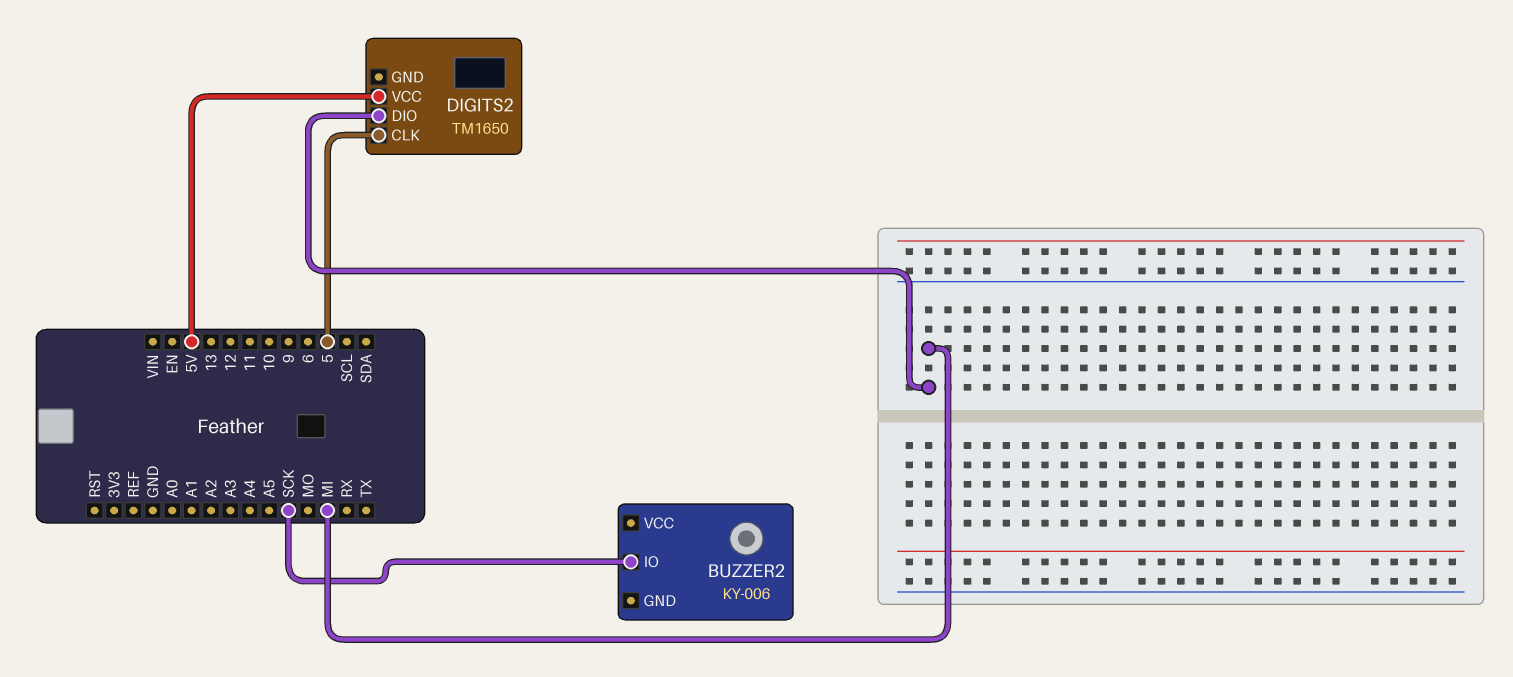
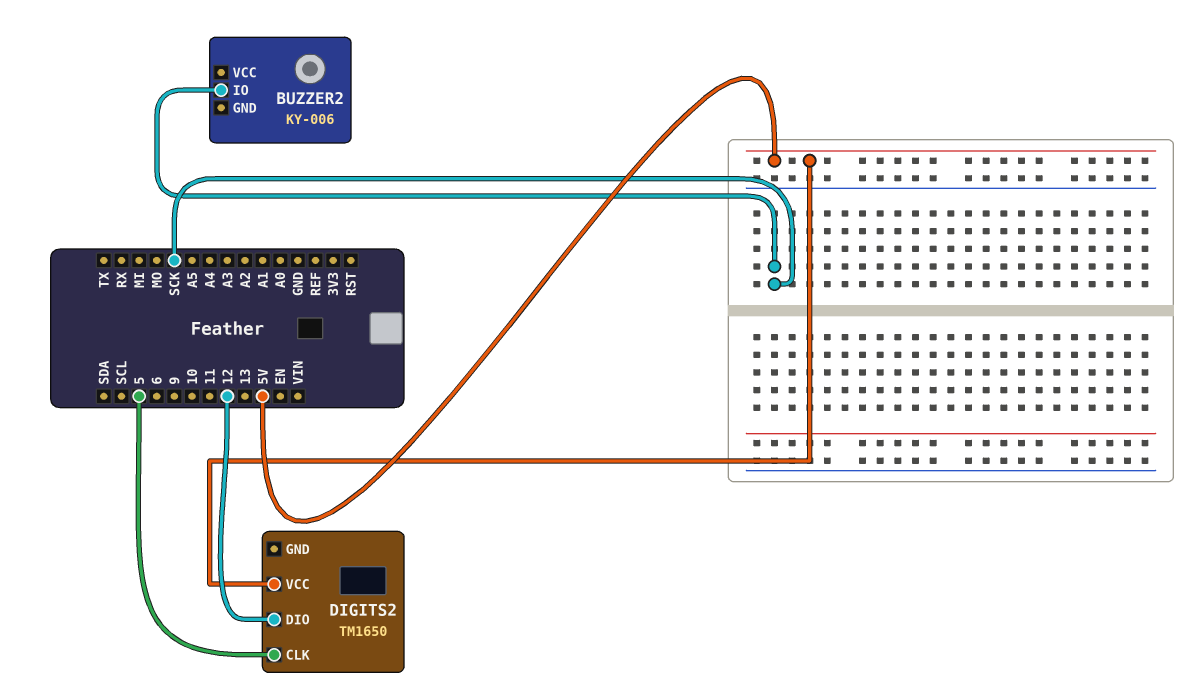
DIGITS2 pin DIO: MI -> 12

